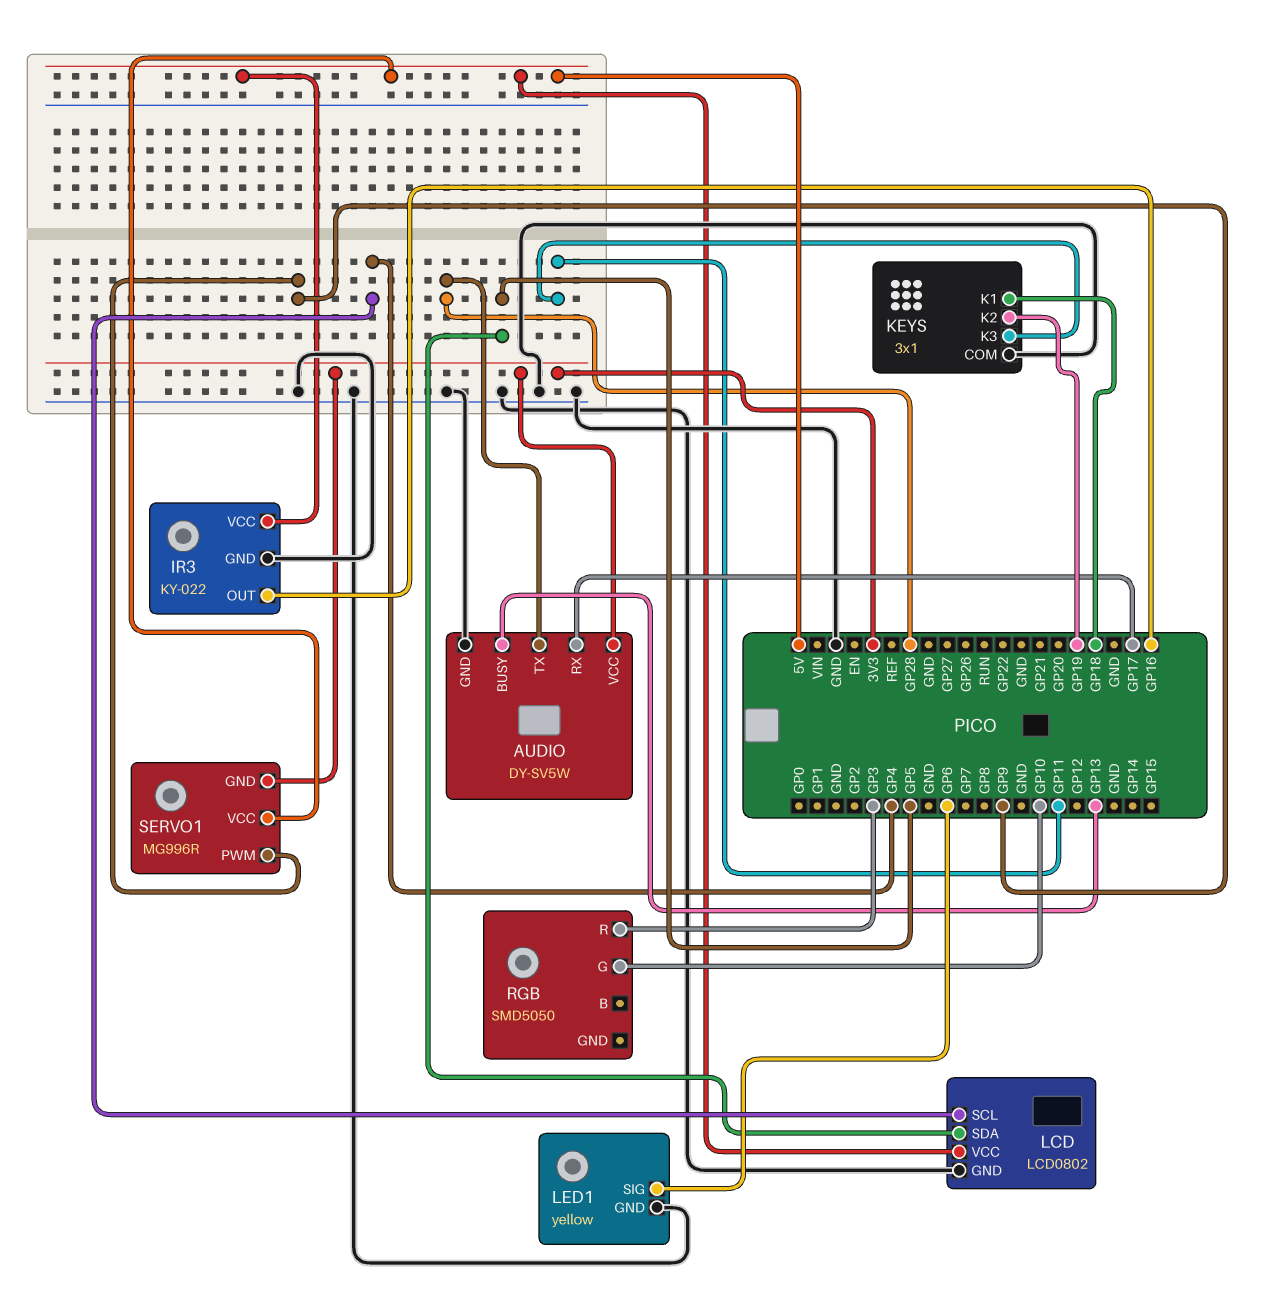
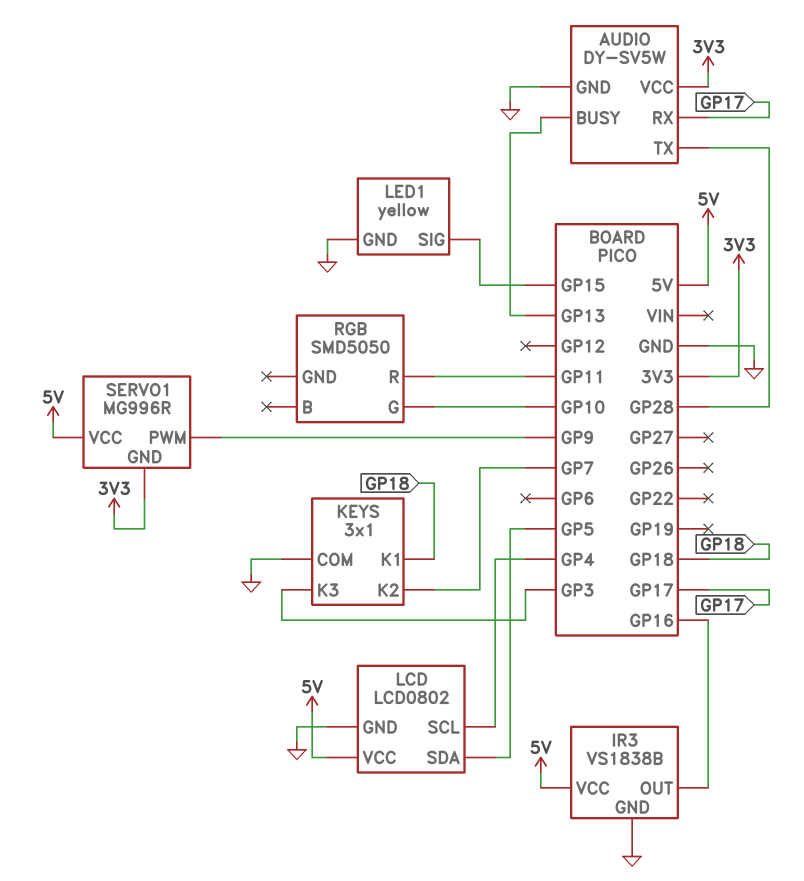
IR3: KY-022 -> VS1838B
KEYS pin K2: GP19 -> GP7
KEYS pin K3: GP11 -> GP3
LED1 pin SIG: GP6 -> GP15
RGB pin R: GP3 -> GP11

